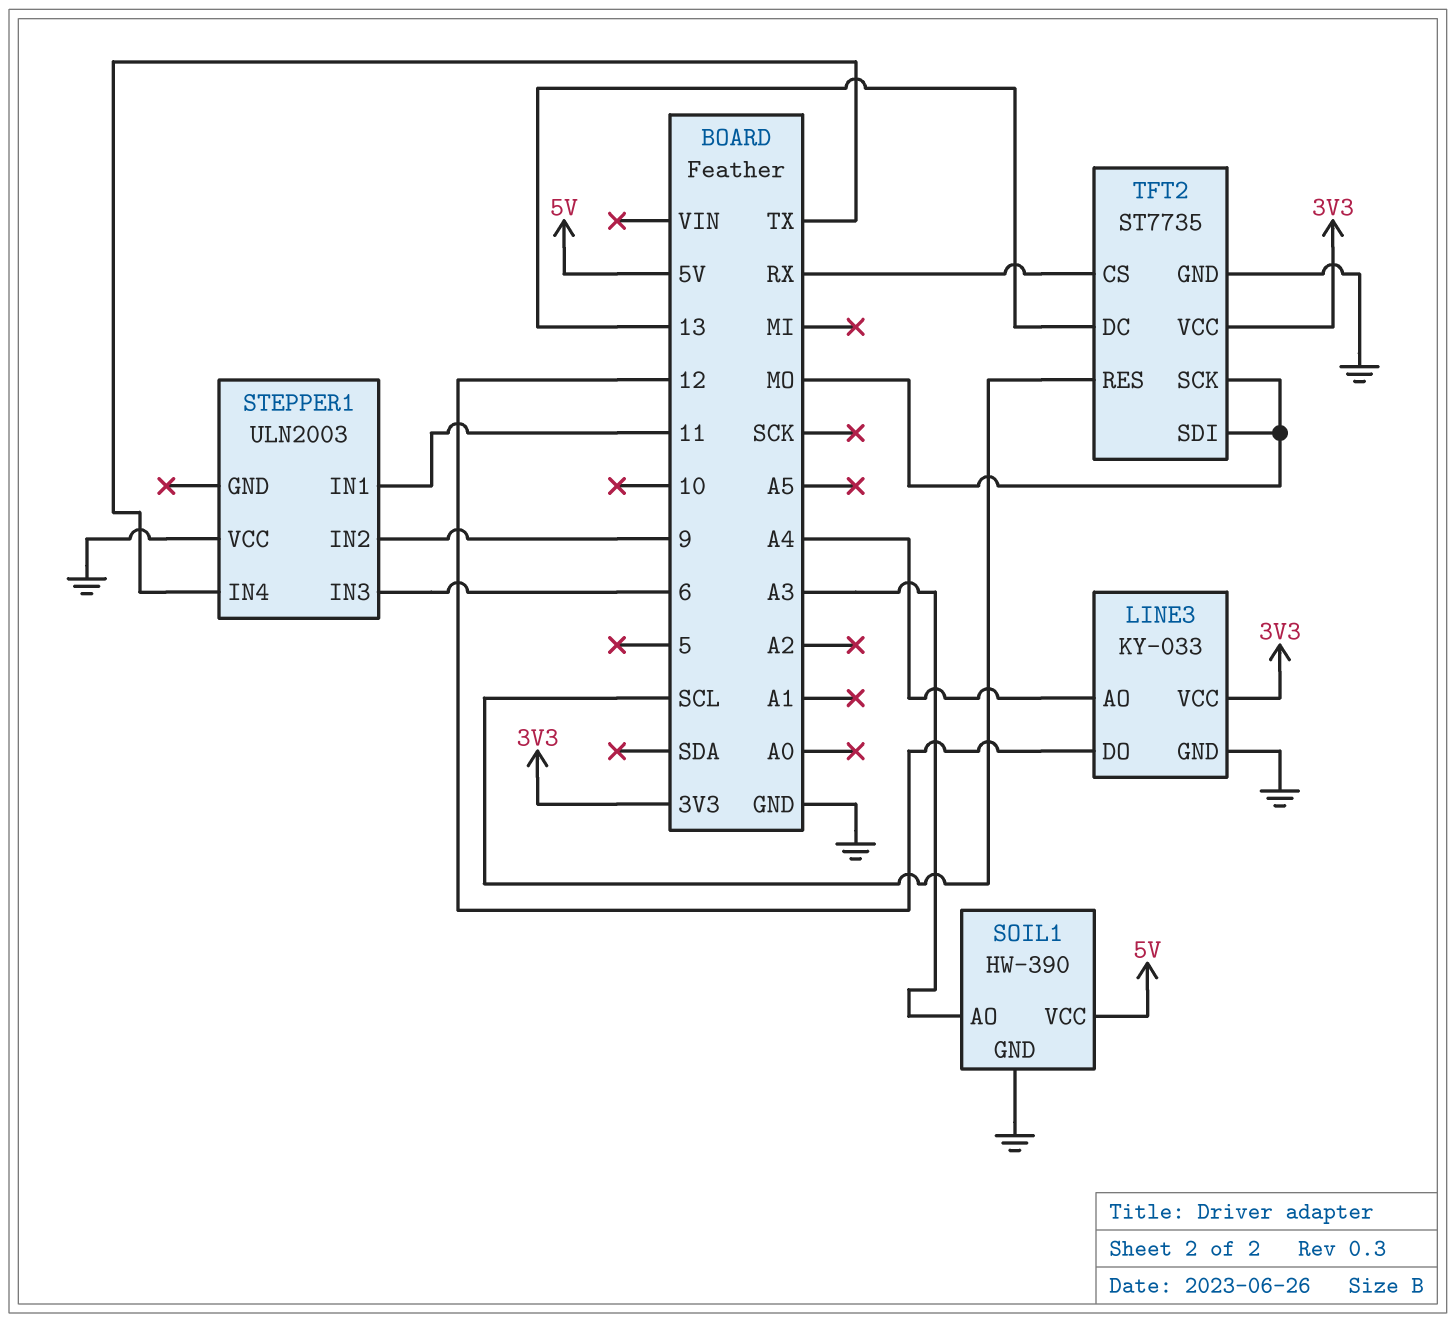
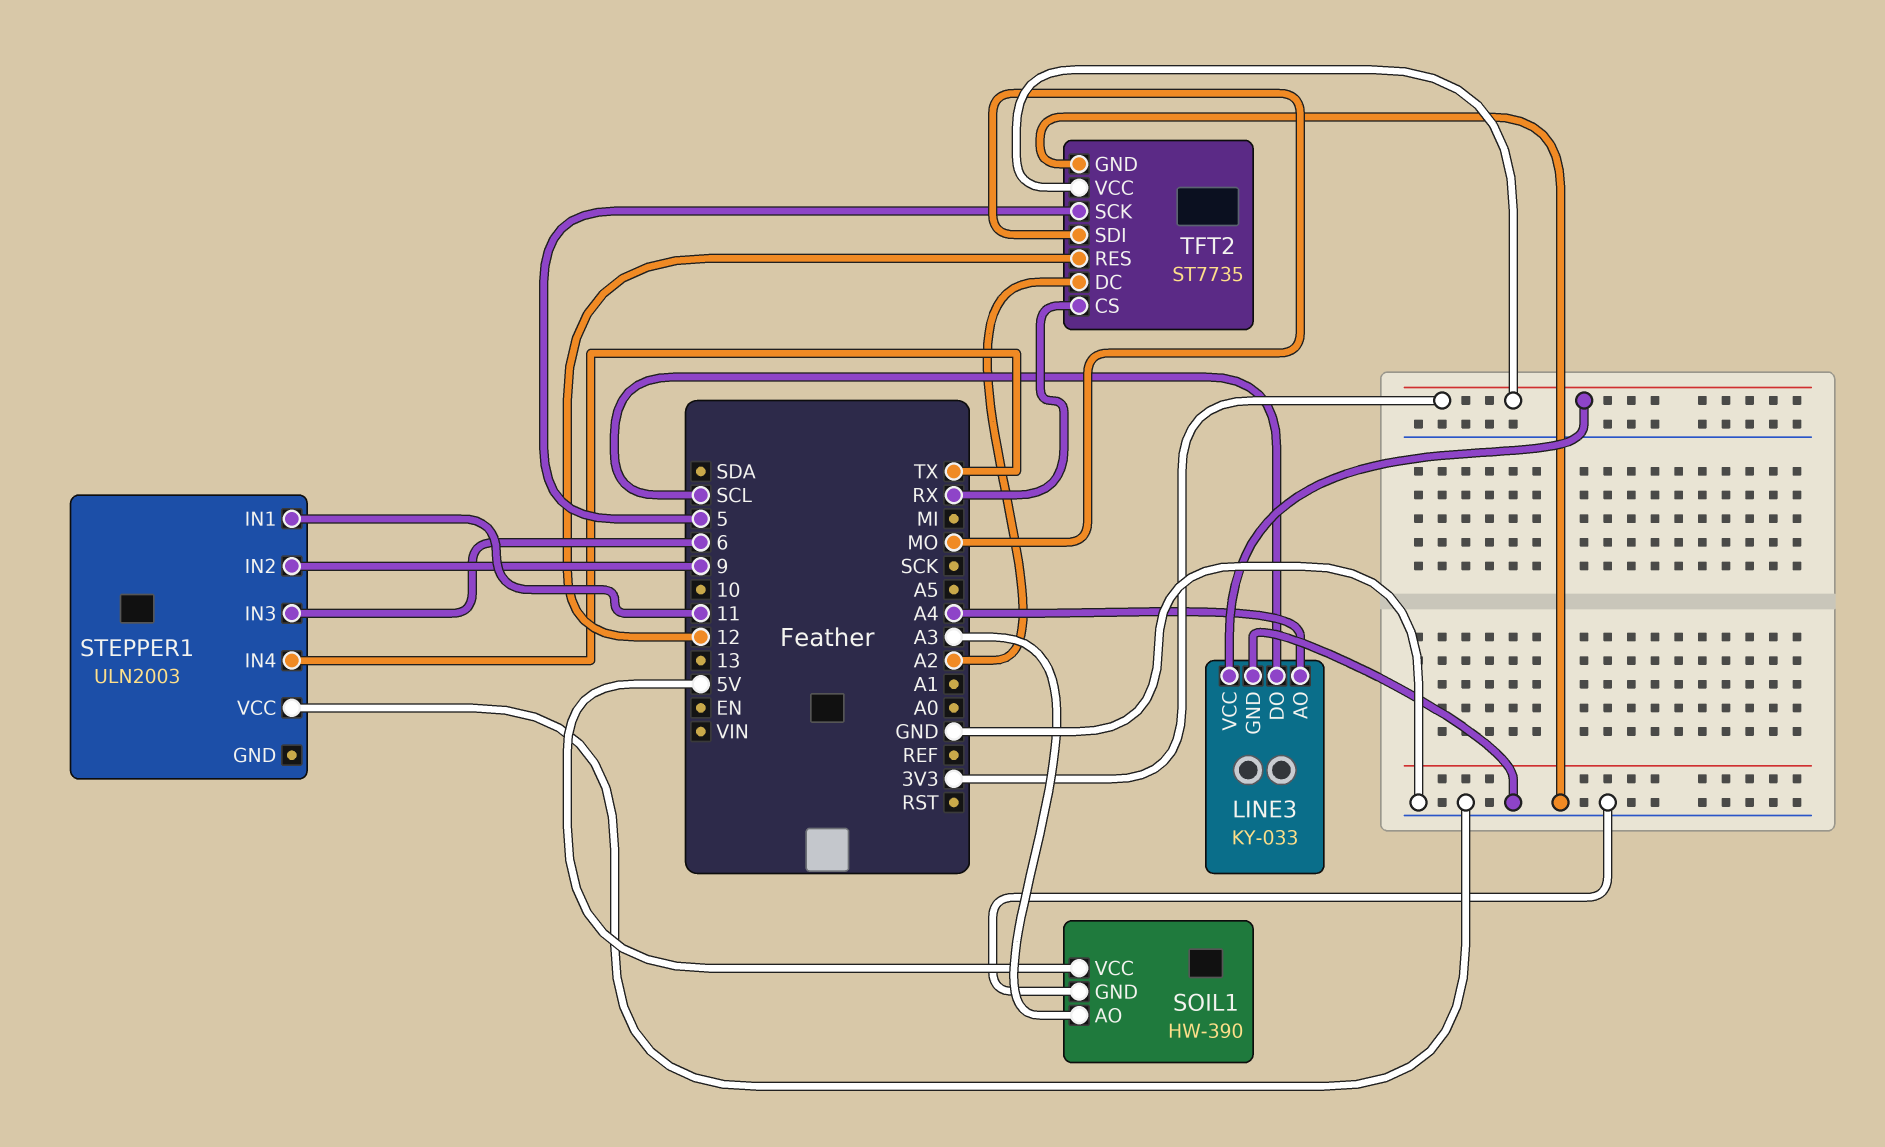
LINE3 pin DO: 12 -> SCL
TFT2 pin DC: 13 -> A2
TFT2 pin RES: SCL -> 12
TFT2 pin SCK: MO -> 5

